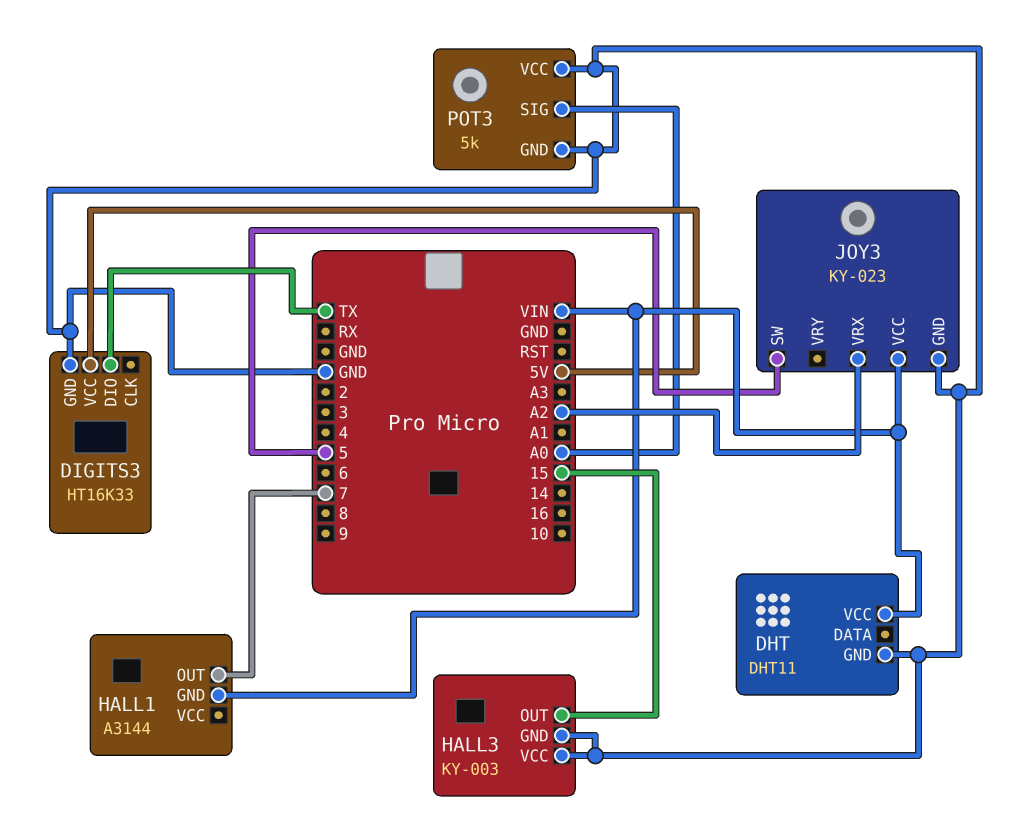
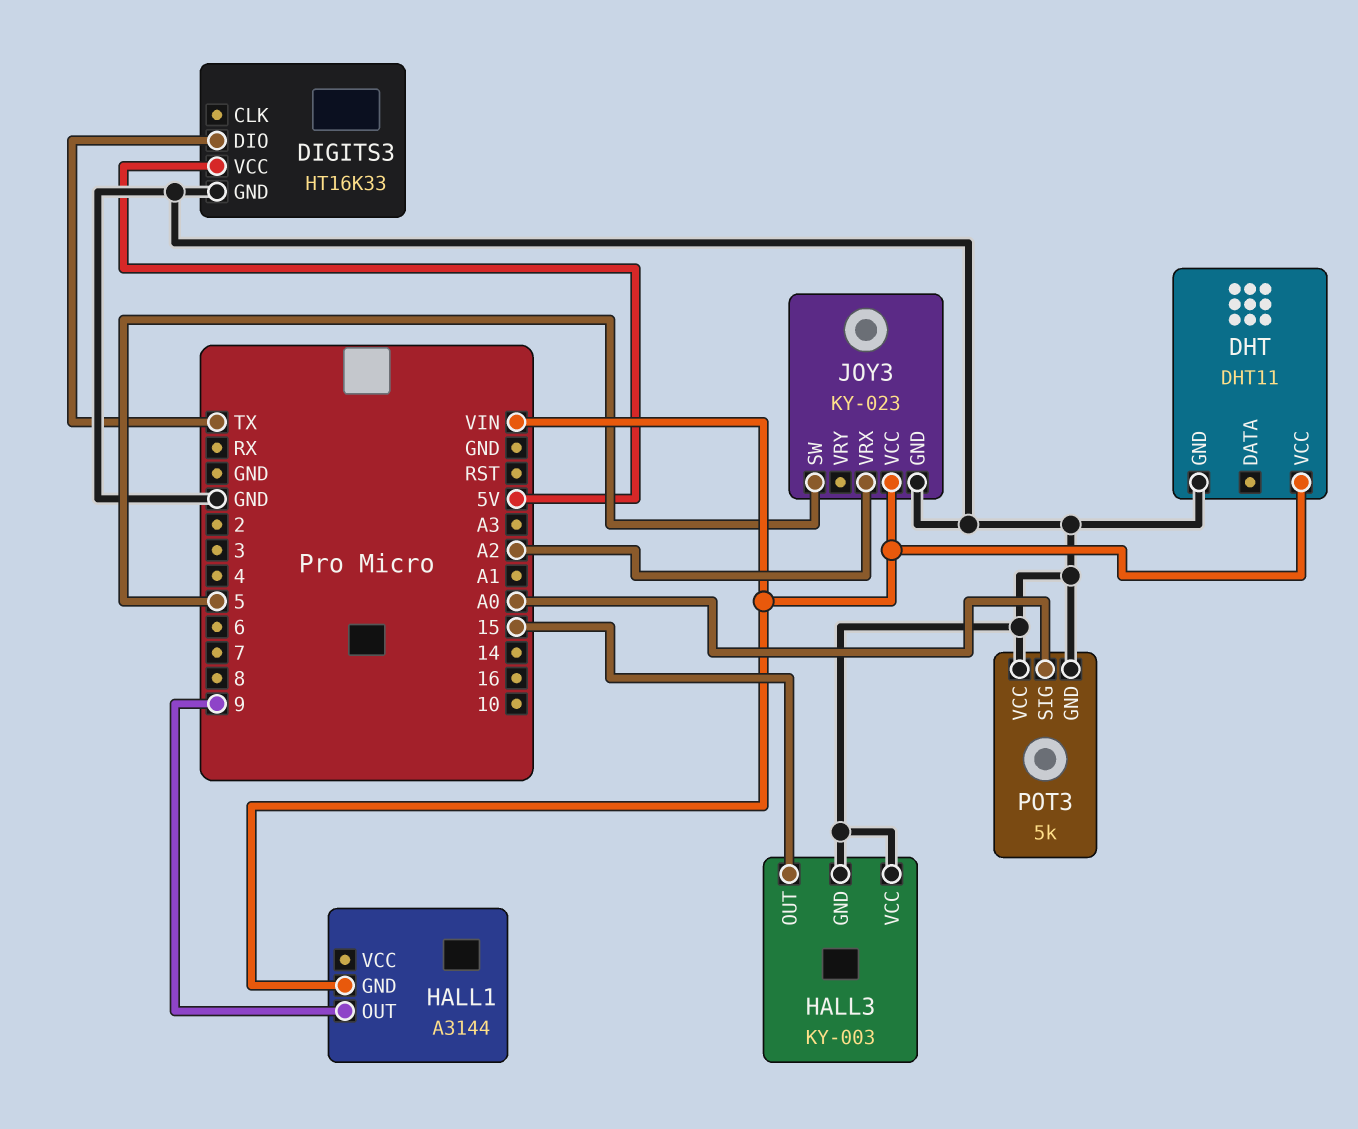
HALL1 pin OUT: 7 -> 9

